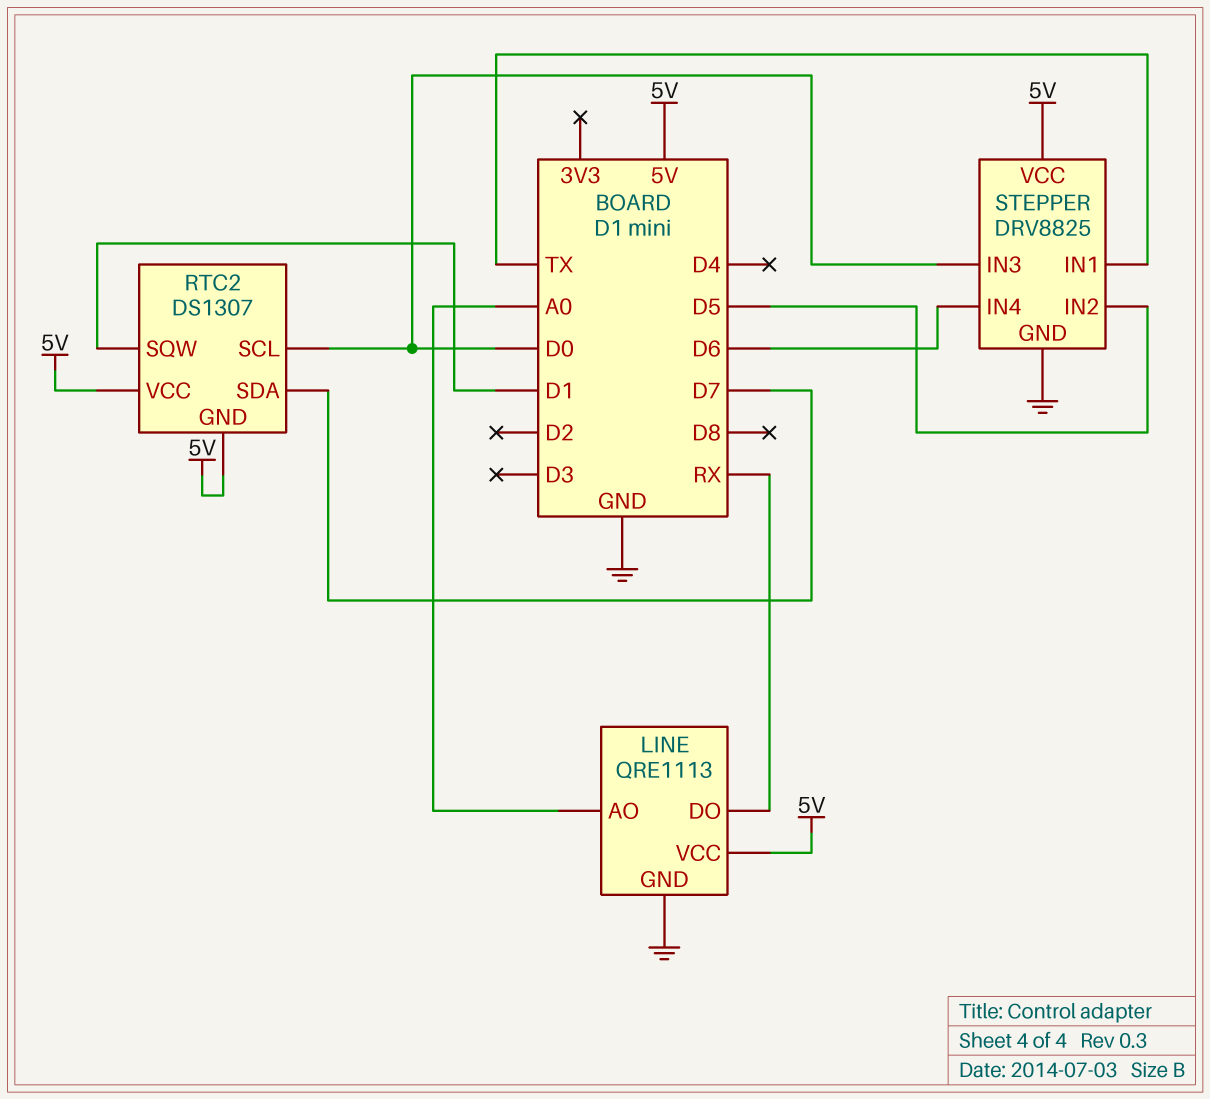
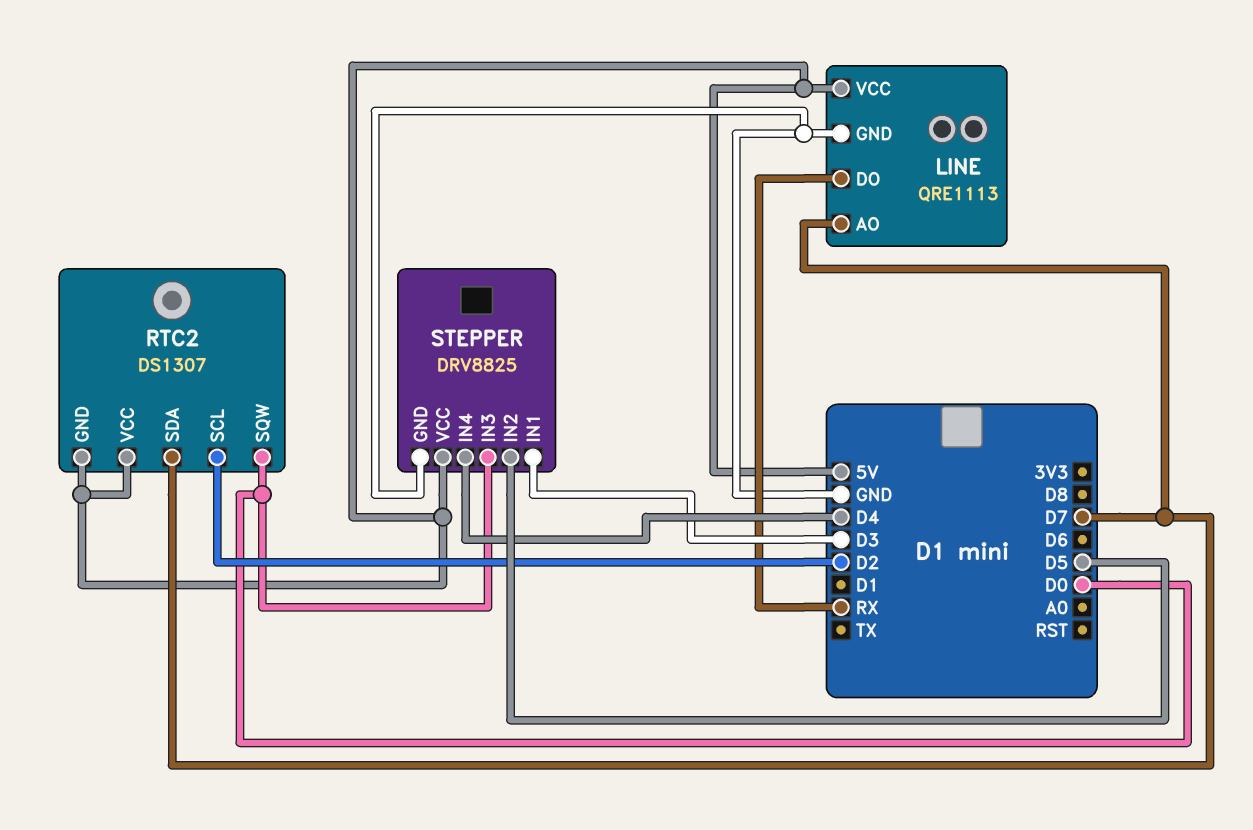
LINE pin AO: A0 -> D7
RTC2 pin SCL: D0 -> D2
RTC2 pin SQW: D1 -> D0
STEPPER pin IN1: TX -> D3
STEPPER pin IN4: D6 -> D4

